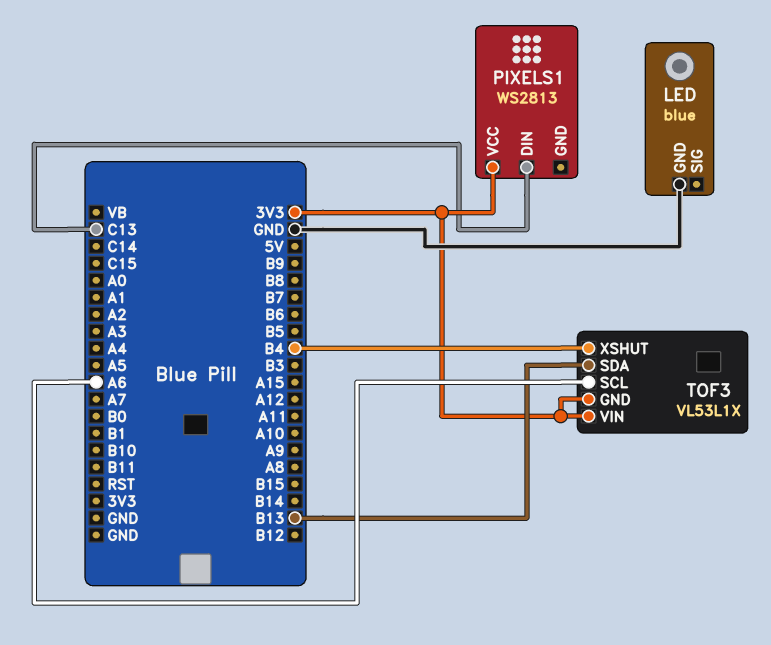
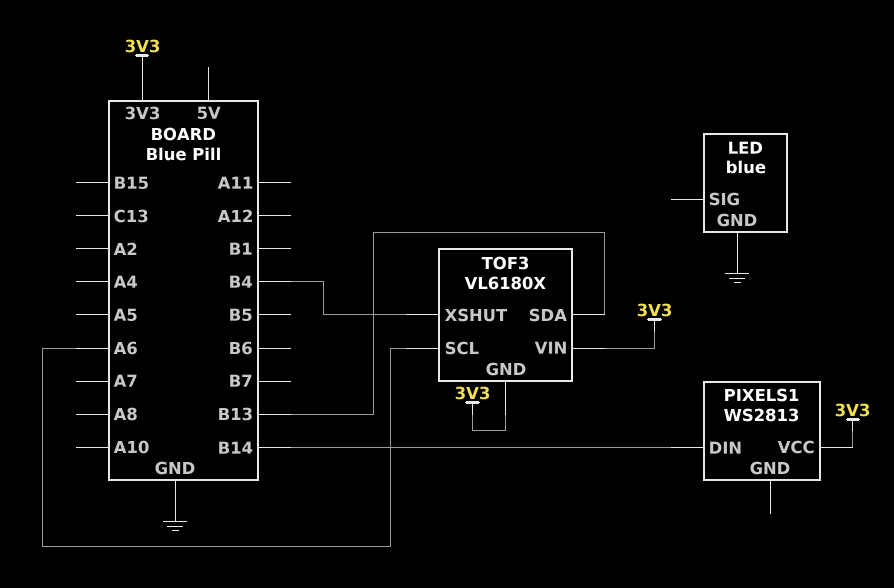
PIXELS1 pin DIN: C13 -> B14
TOF3: VL53L1X -> VL6180X

